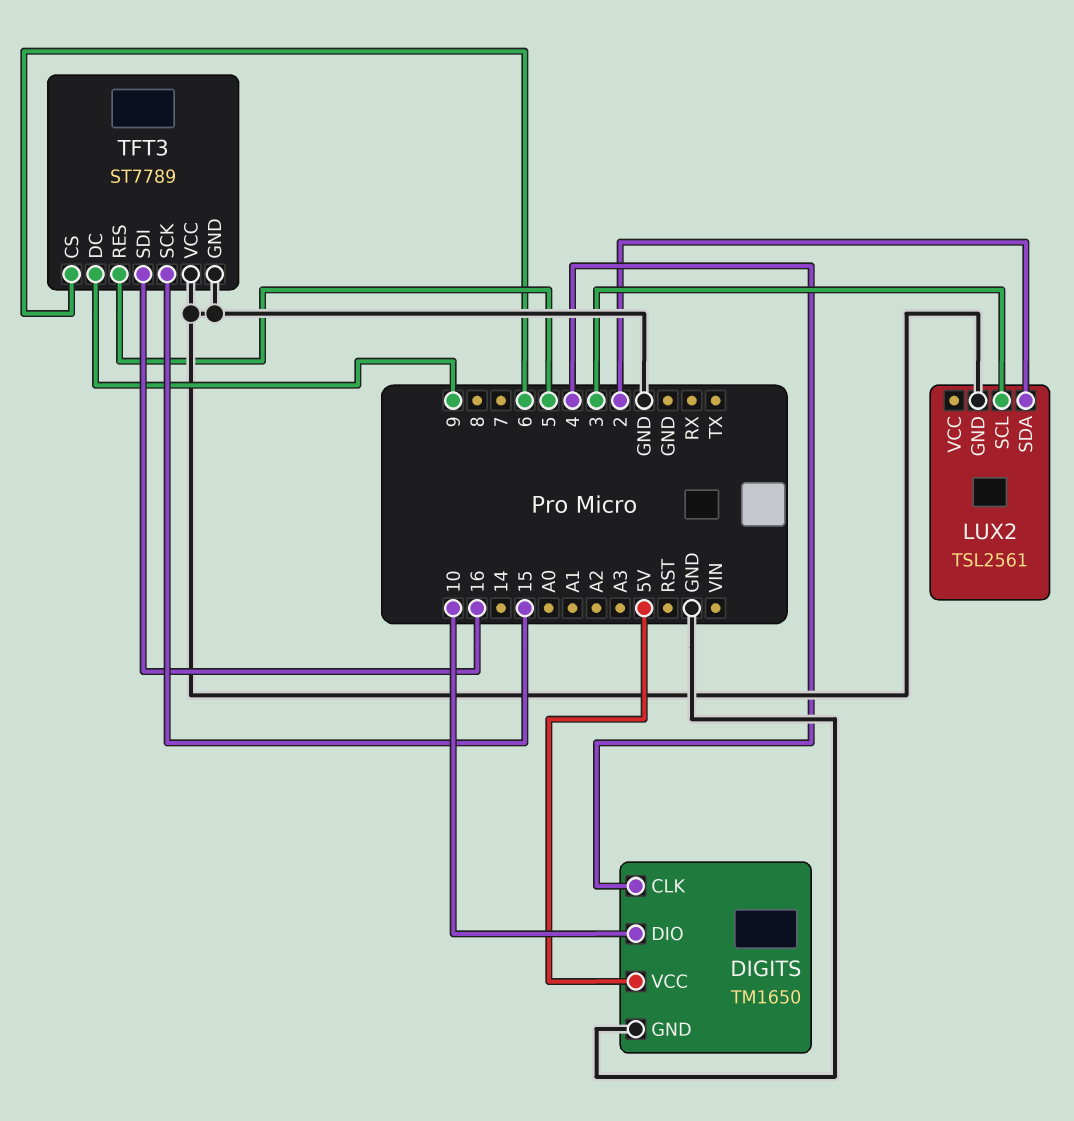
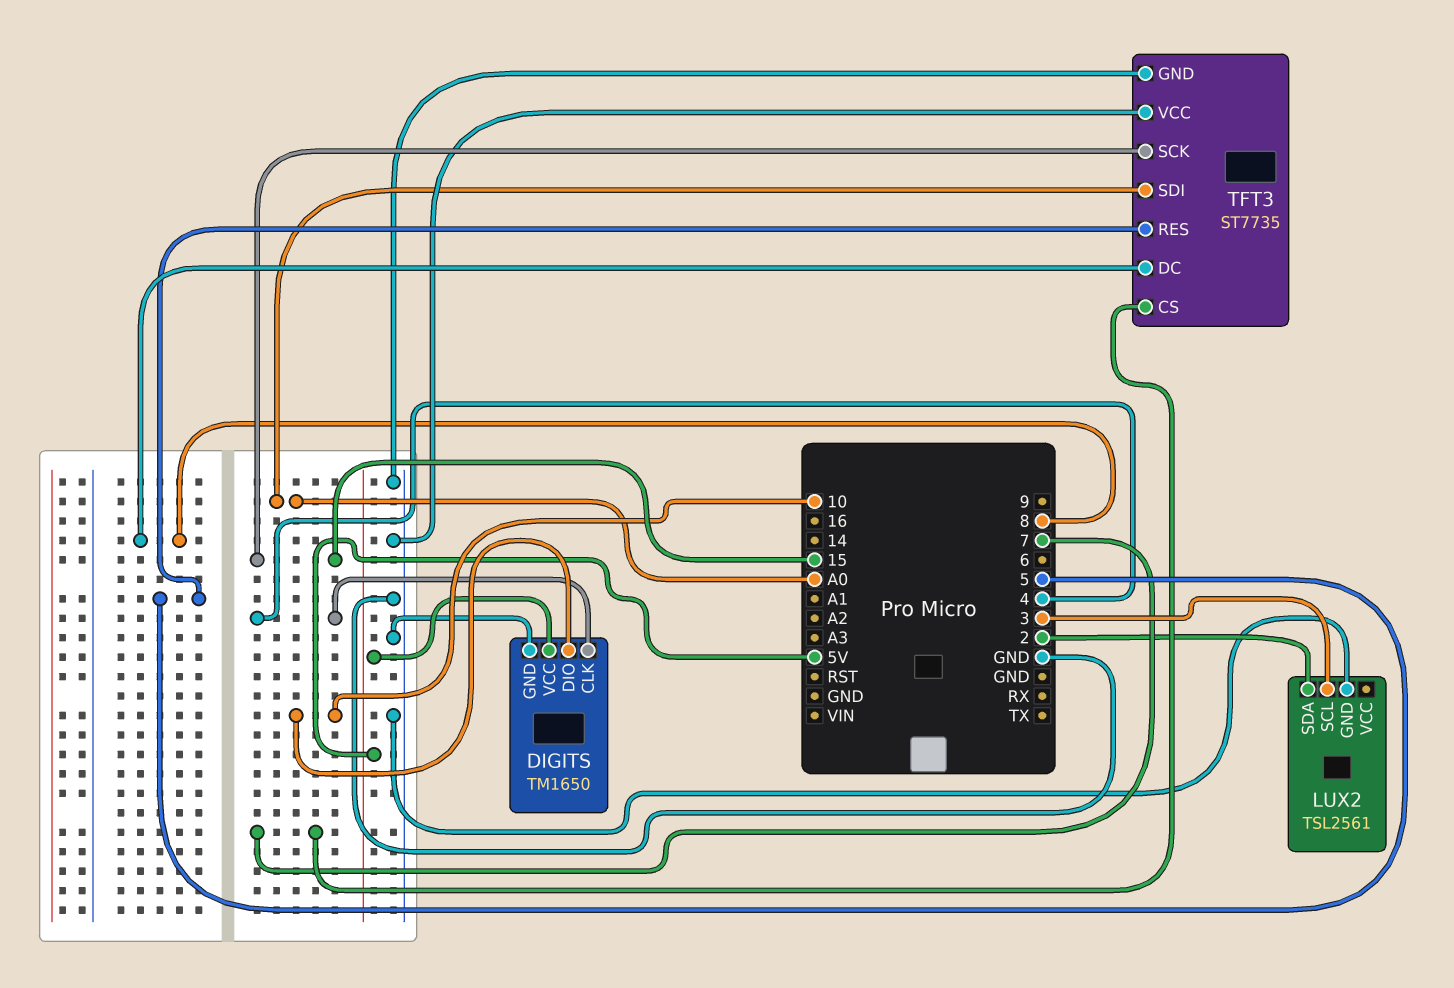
TFT3: ST7789 -> ST7735
TFT3 pin CS: 6 -> 7
TFT3 pin DC: 9 -> 8
TFT3 pin SDI: 16 -> A0

